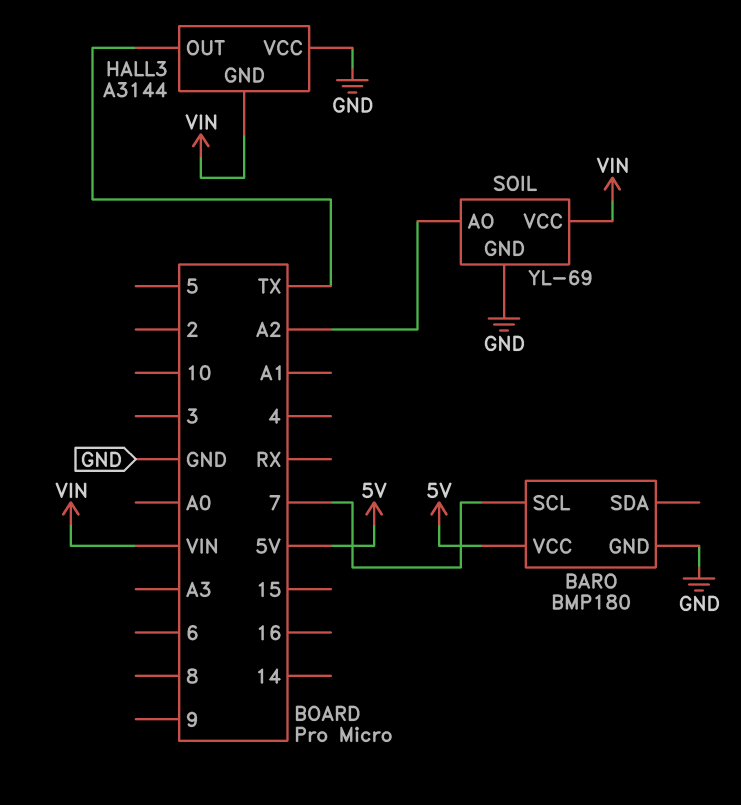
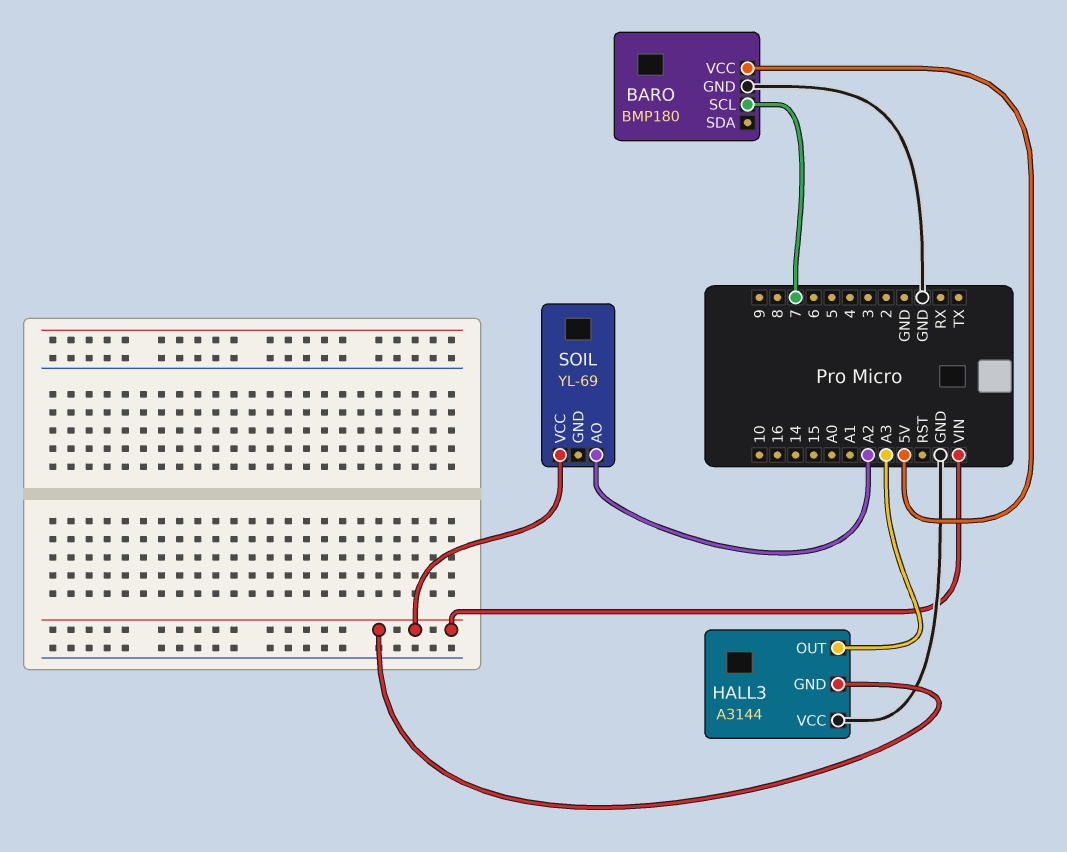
HALL3 pin OUT: TX -> A3
SOIL pin GND: GND -> none

